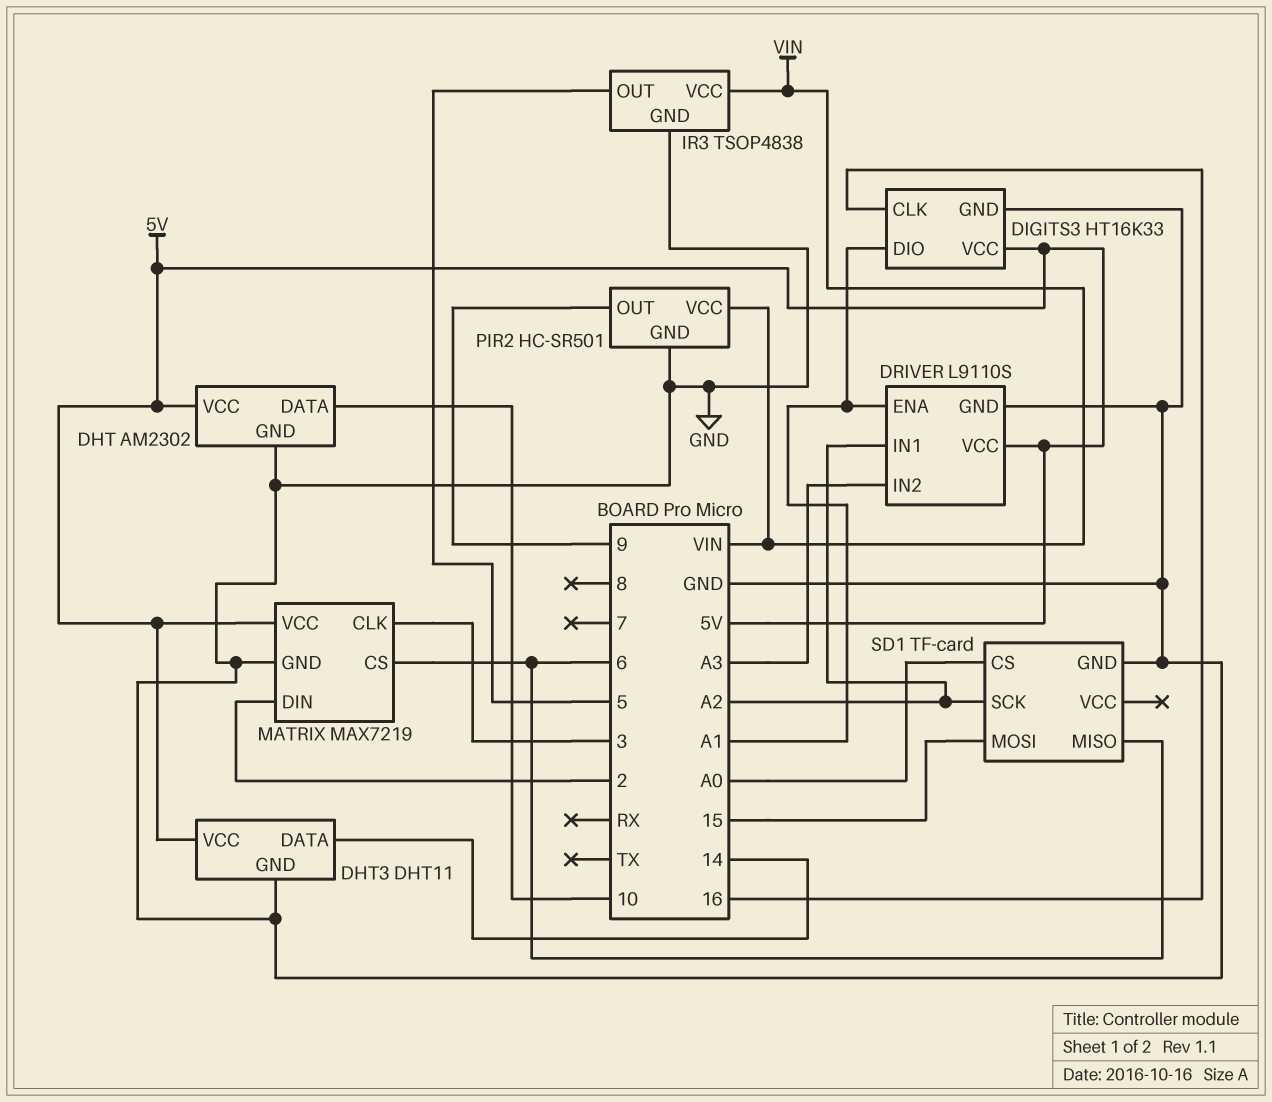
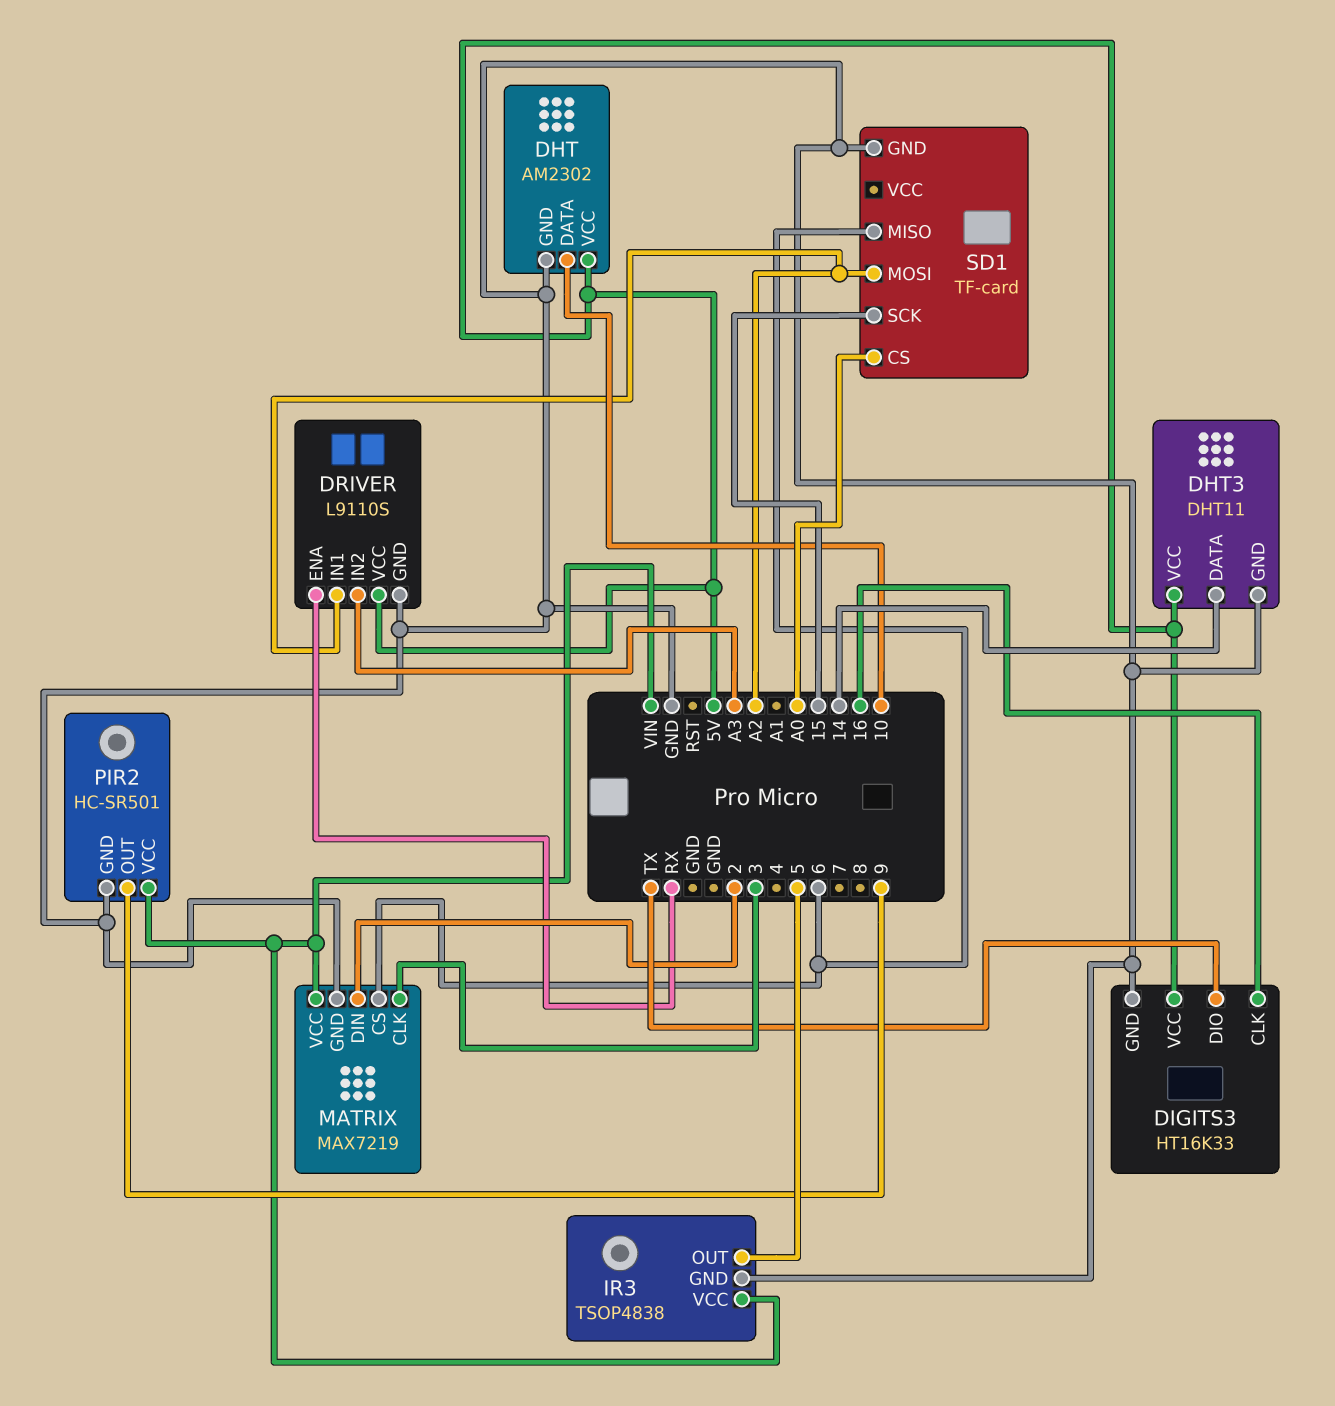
DIGITS3 pin DIO: A1 -> TX
DRIVER pin ENA: A1 -> RX
MATRIX pin VCC: 5V -> VIN
SD1 pin MOSI: 15 -> A2
SD1 pin SCK: A2 -> 15

